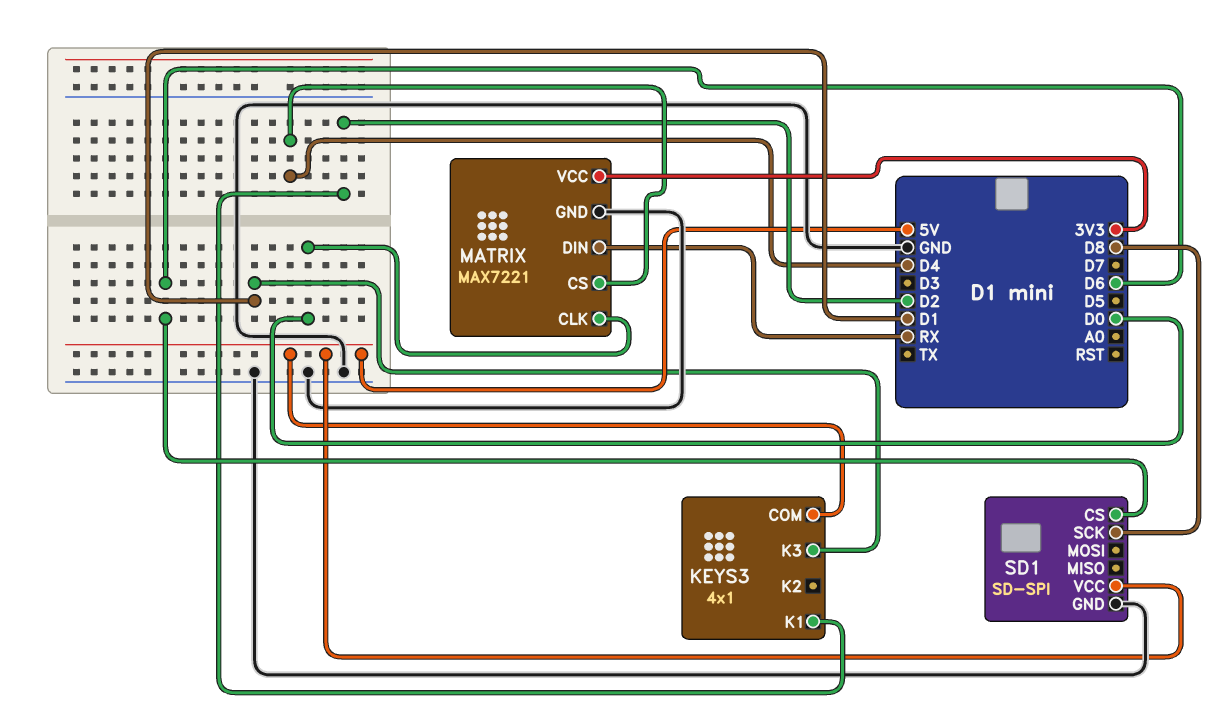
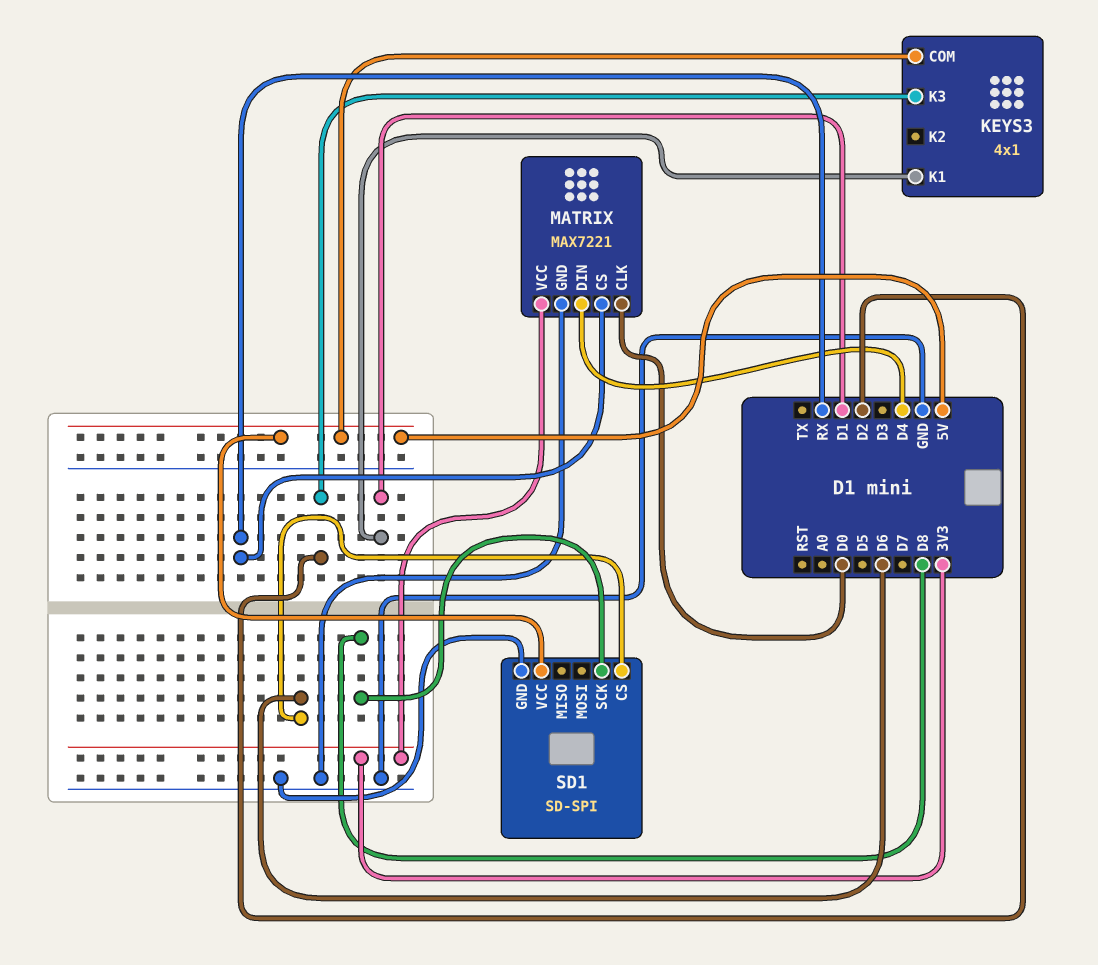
KEYS3 pin K1: D2 -> D1
KEYS3 pin K3: D1 -> D2
MATRIX pin CS: D4 -> RX
MATRIX pin DIN: RX -> D4

